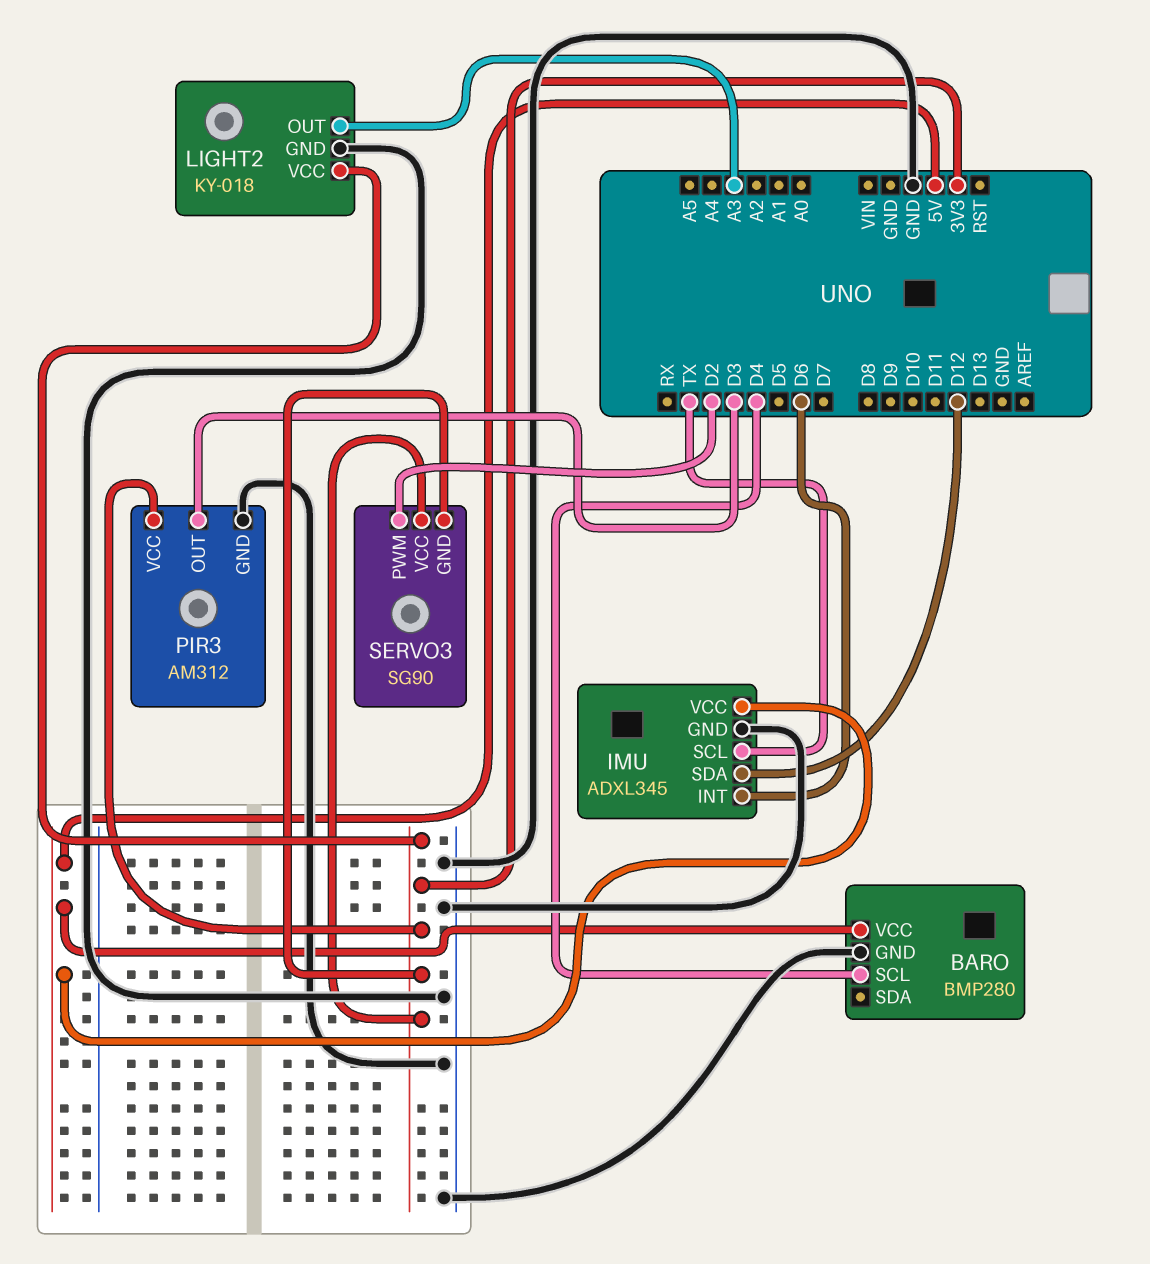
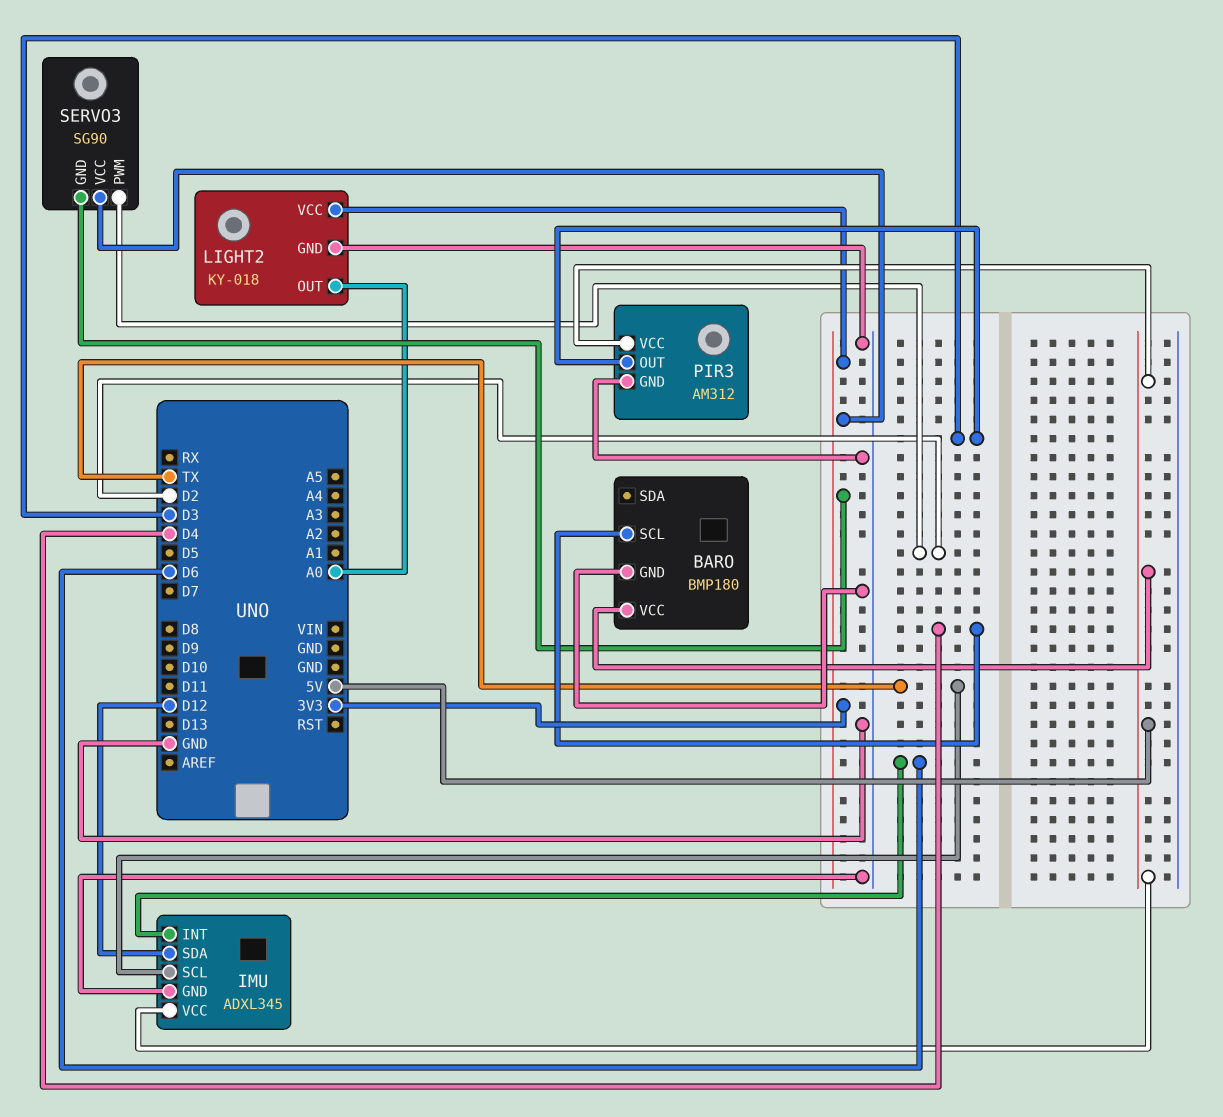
BARO: BMP280 -> BMP180
LIGHT2 pin OUT: A3 -> A0
PIR3 pin VCC: 3V3 -> 5V

